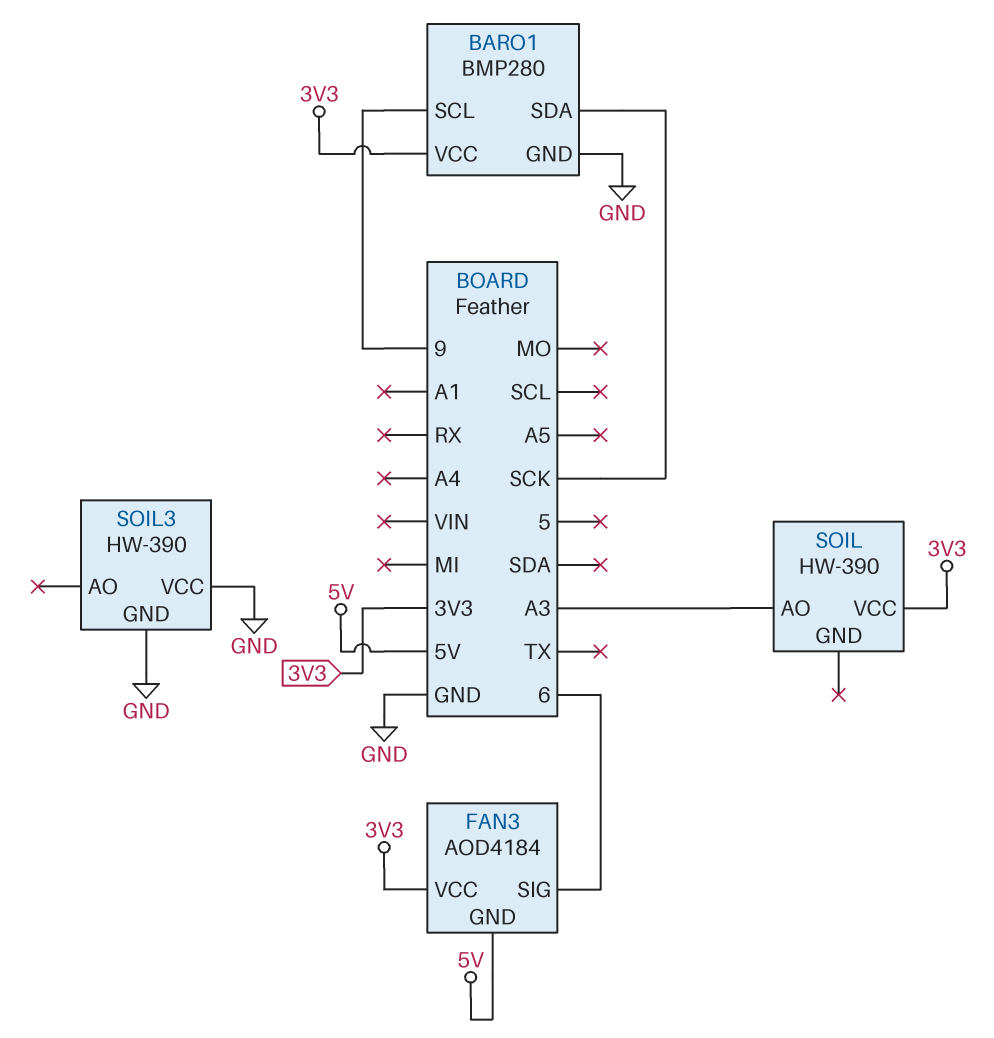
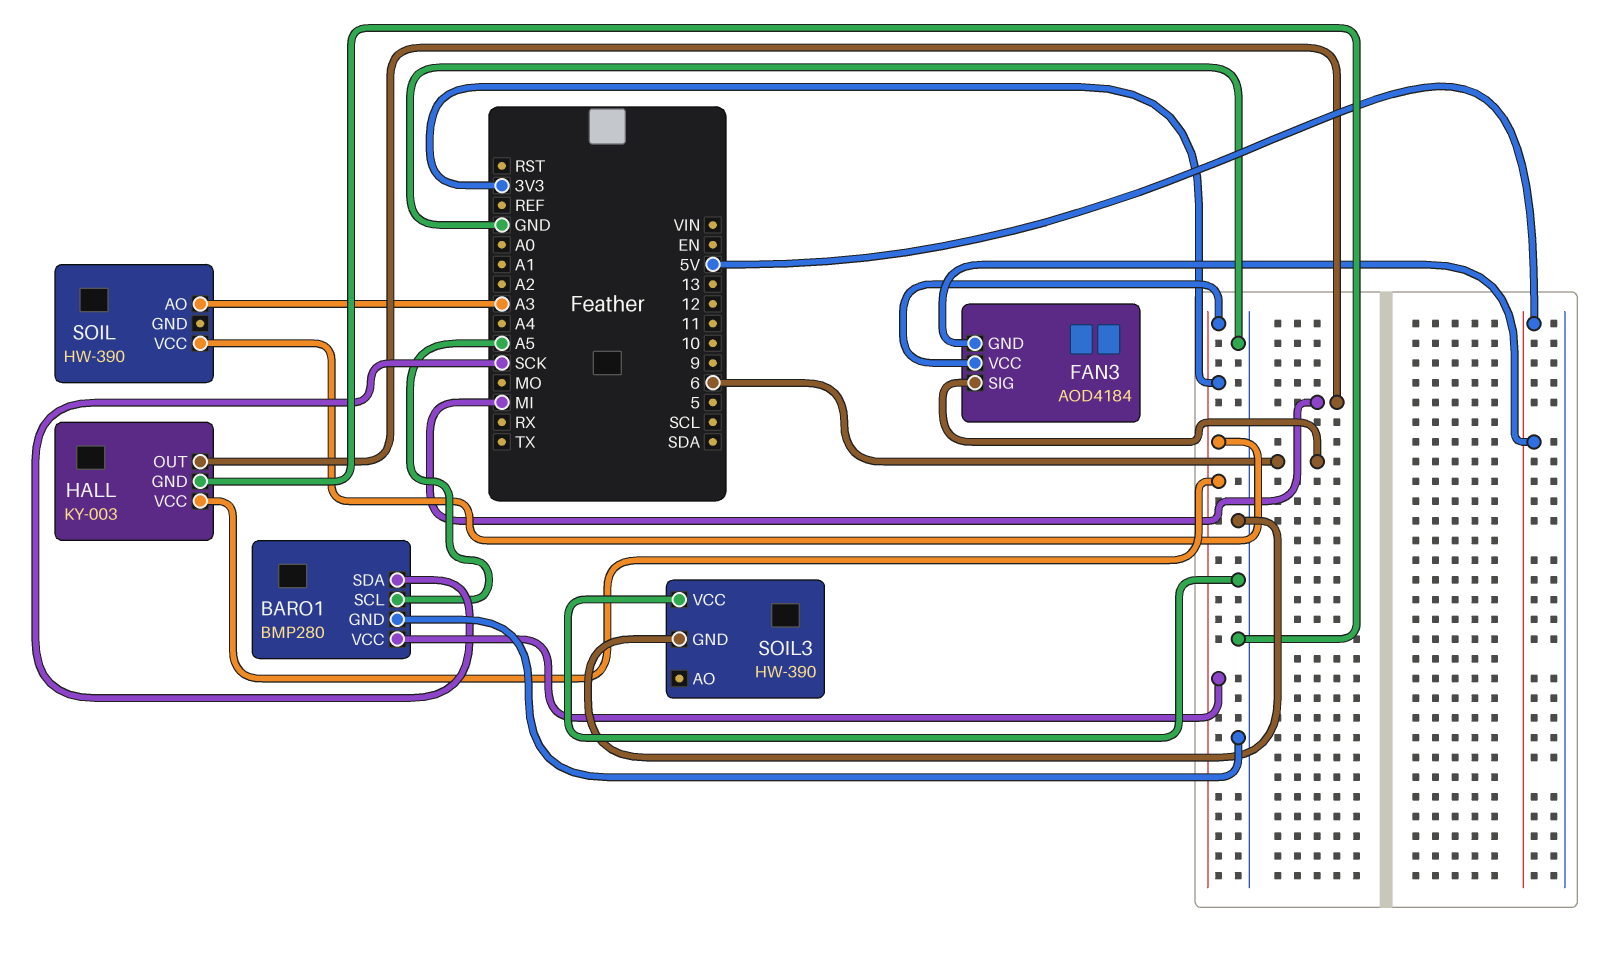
BARO1 pin SCL: 9 -> A5
HALL: none -> KY-003
HALL pin GND: none -> GND
HALL pin OUT: none -> MI
HALL pin VCC: none -> 3V3

